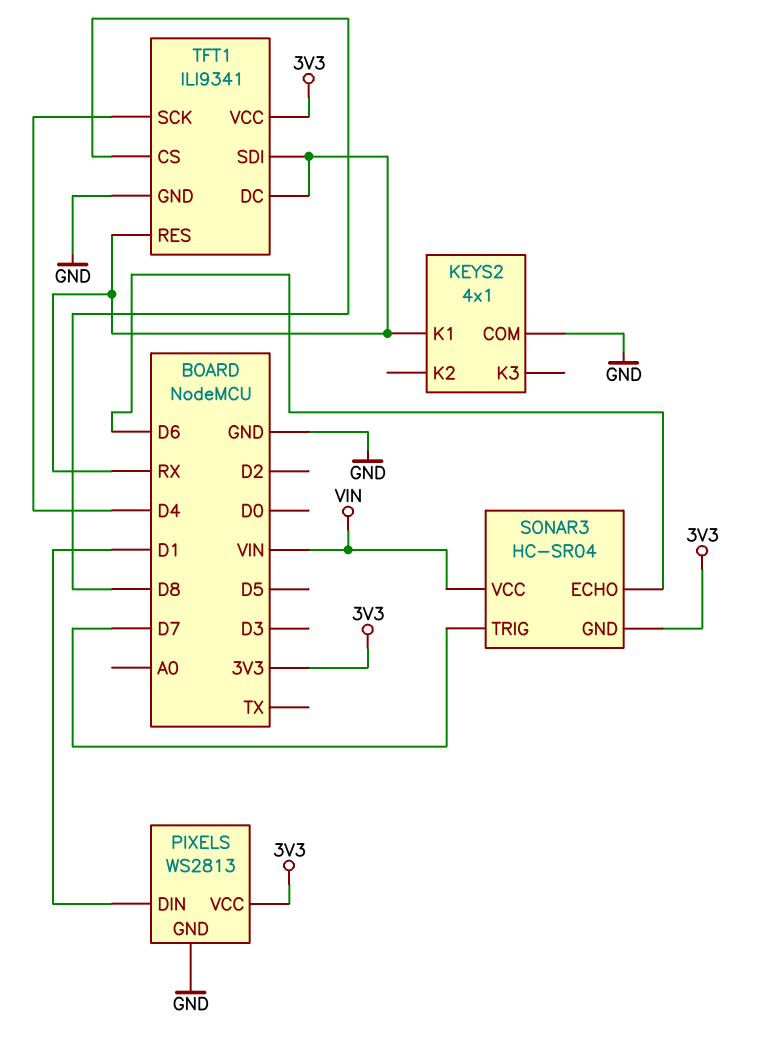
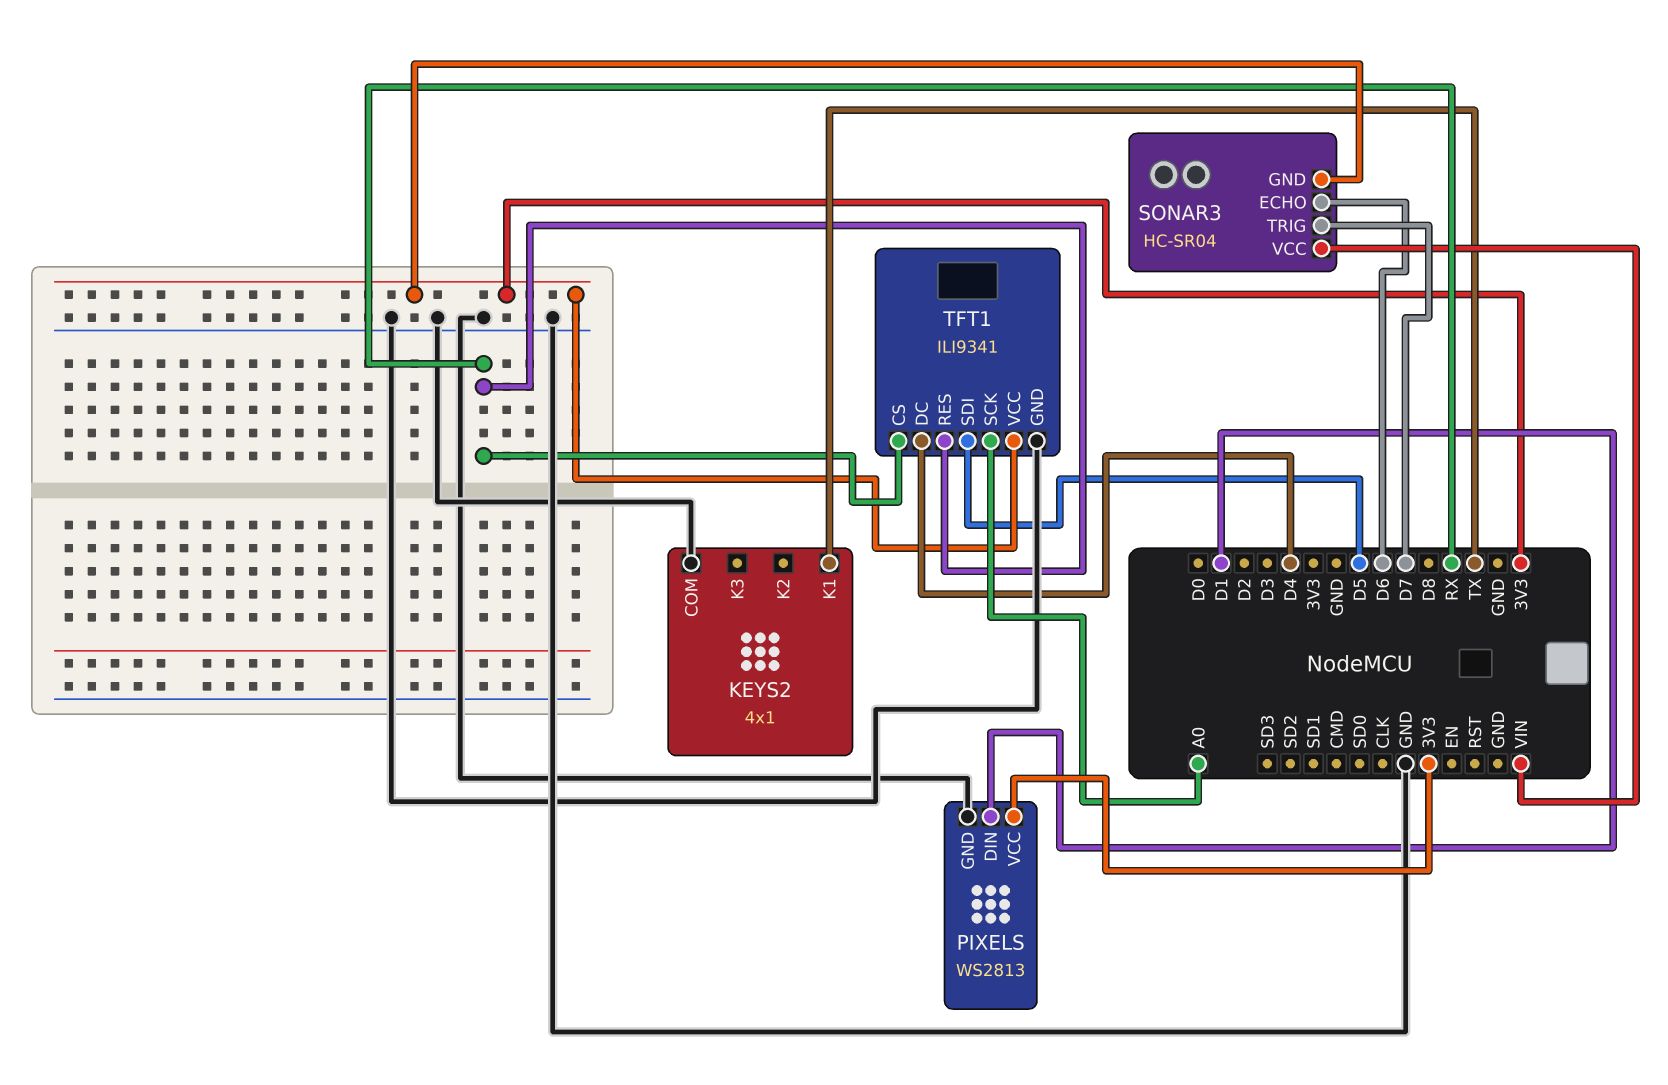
KEYS2 pin K1: RX -> TX
TFT1 pin CS: D8 -> RX
TFT1 pin DC: RX -> D4
TFT1 pin SCK: D4 -> A0
TFT1 pin SDI: RX -> D5

